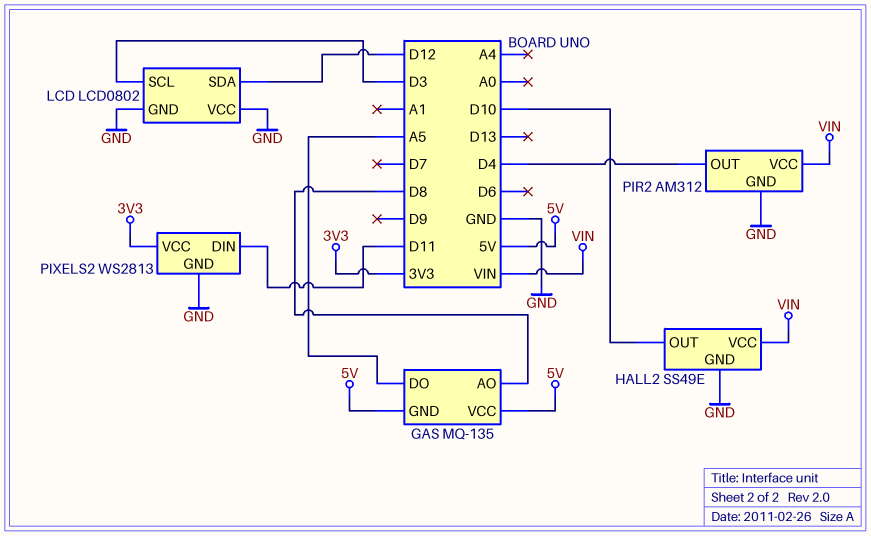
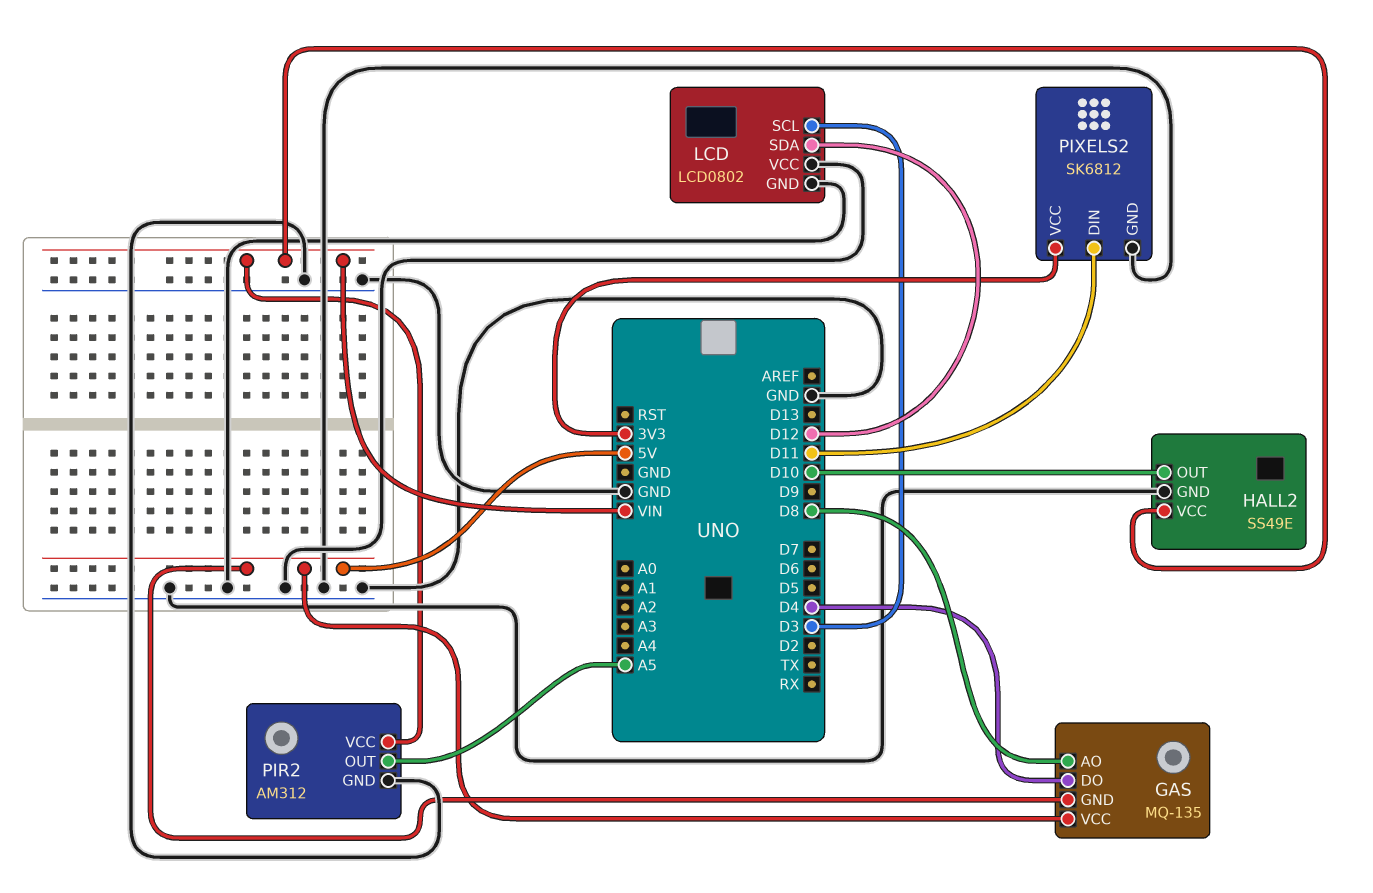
GAS pin DO: A5 -> D4
PIR2 pin OUT: D4 -> A5
PIXELS2: WS2813 -> SK6812

